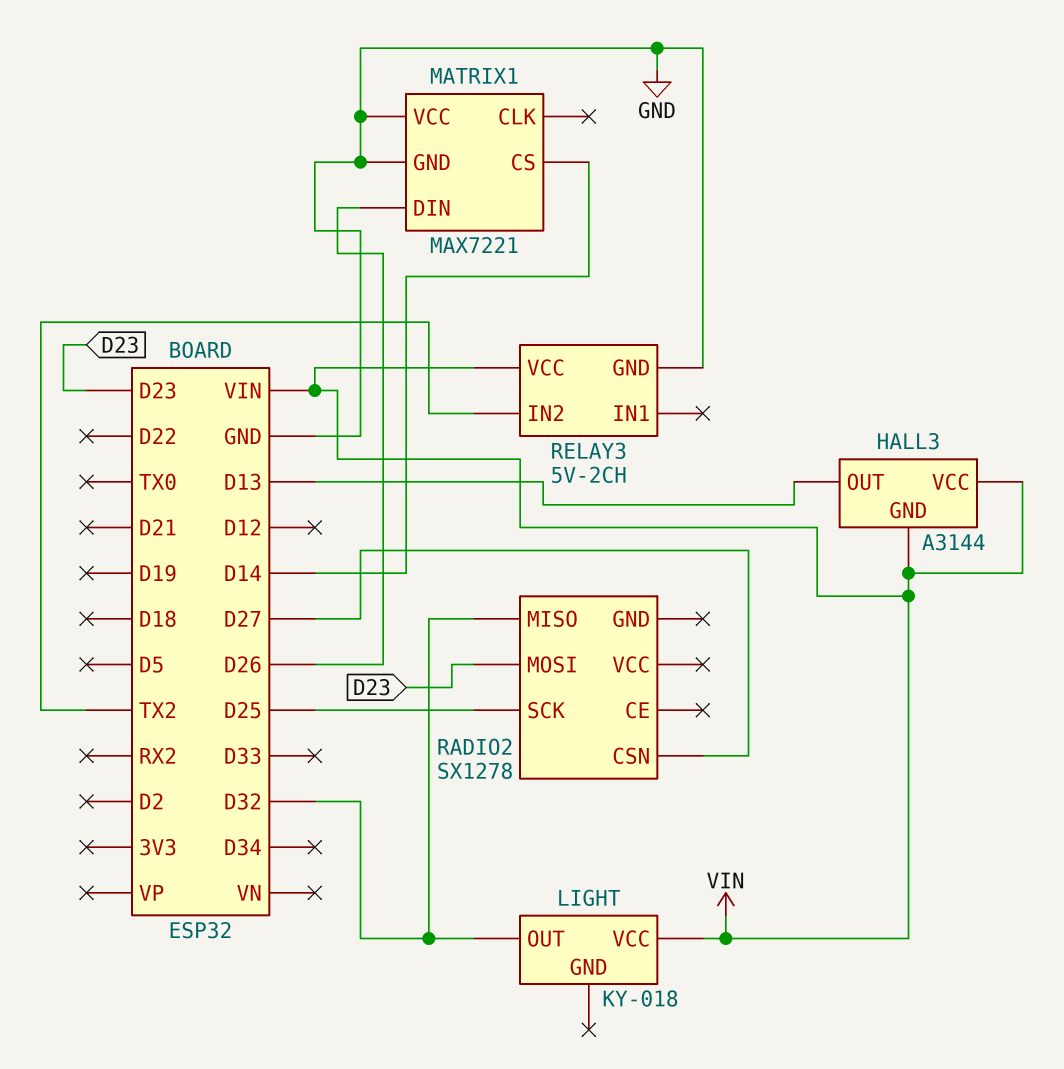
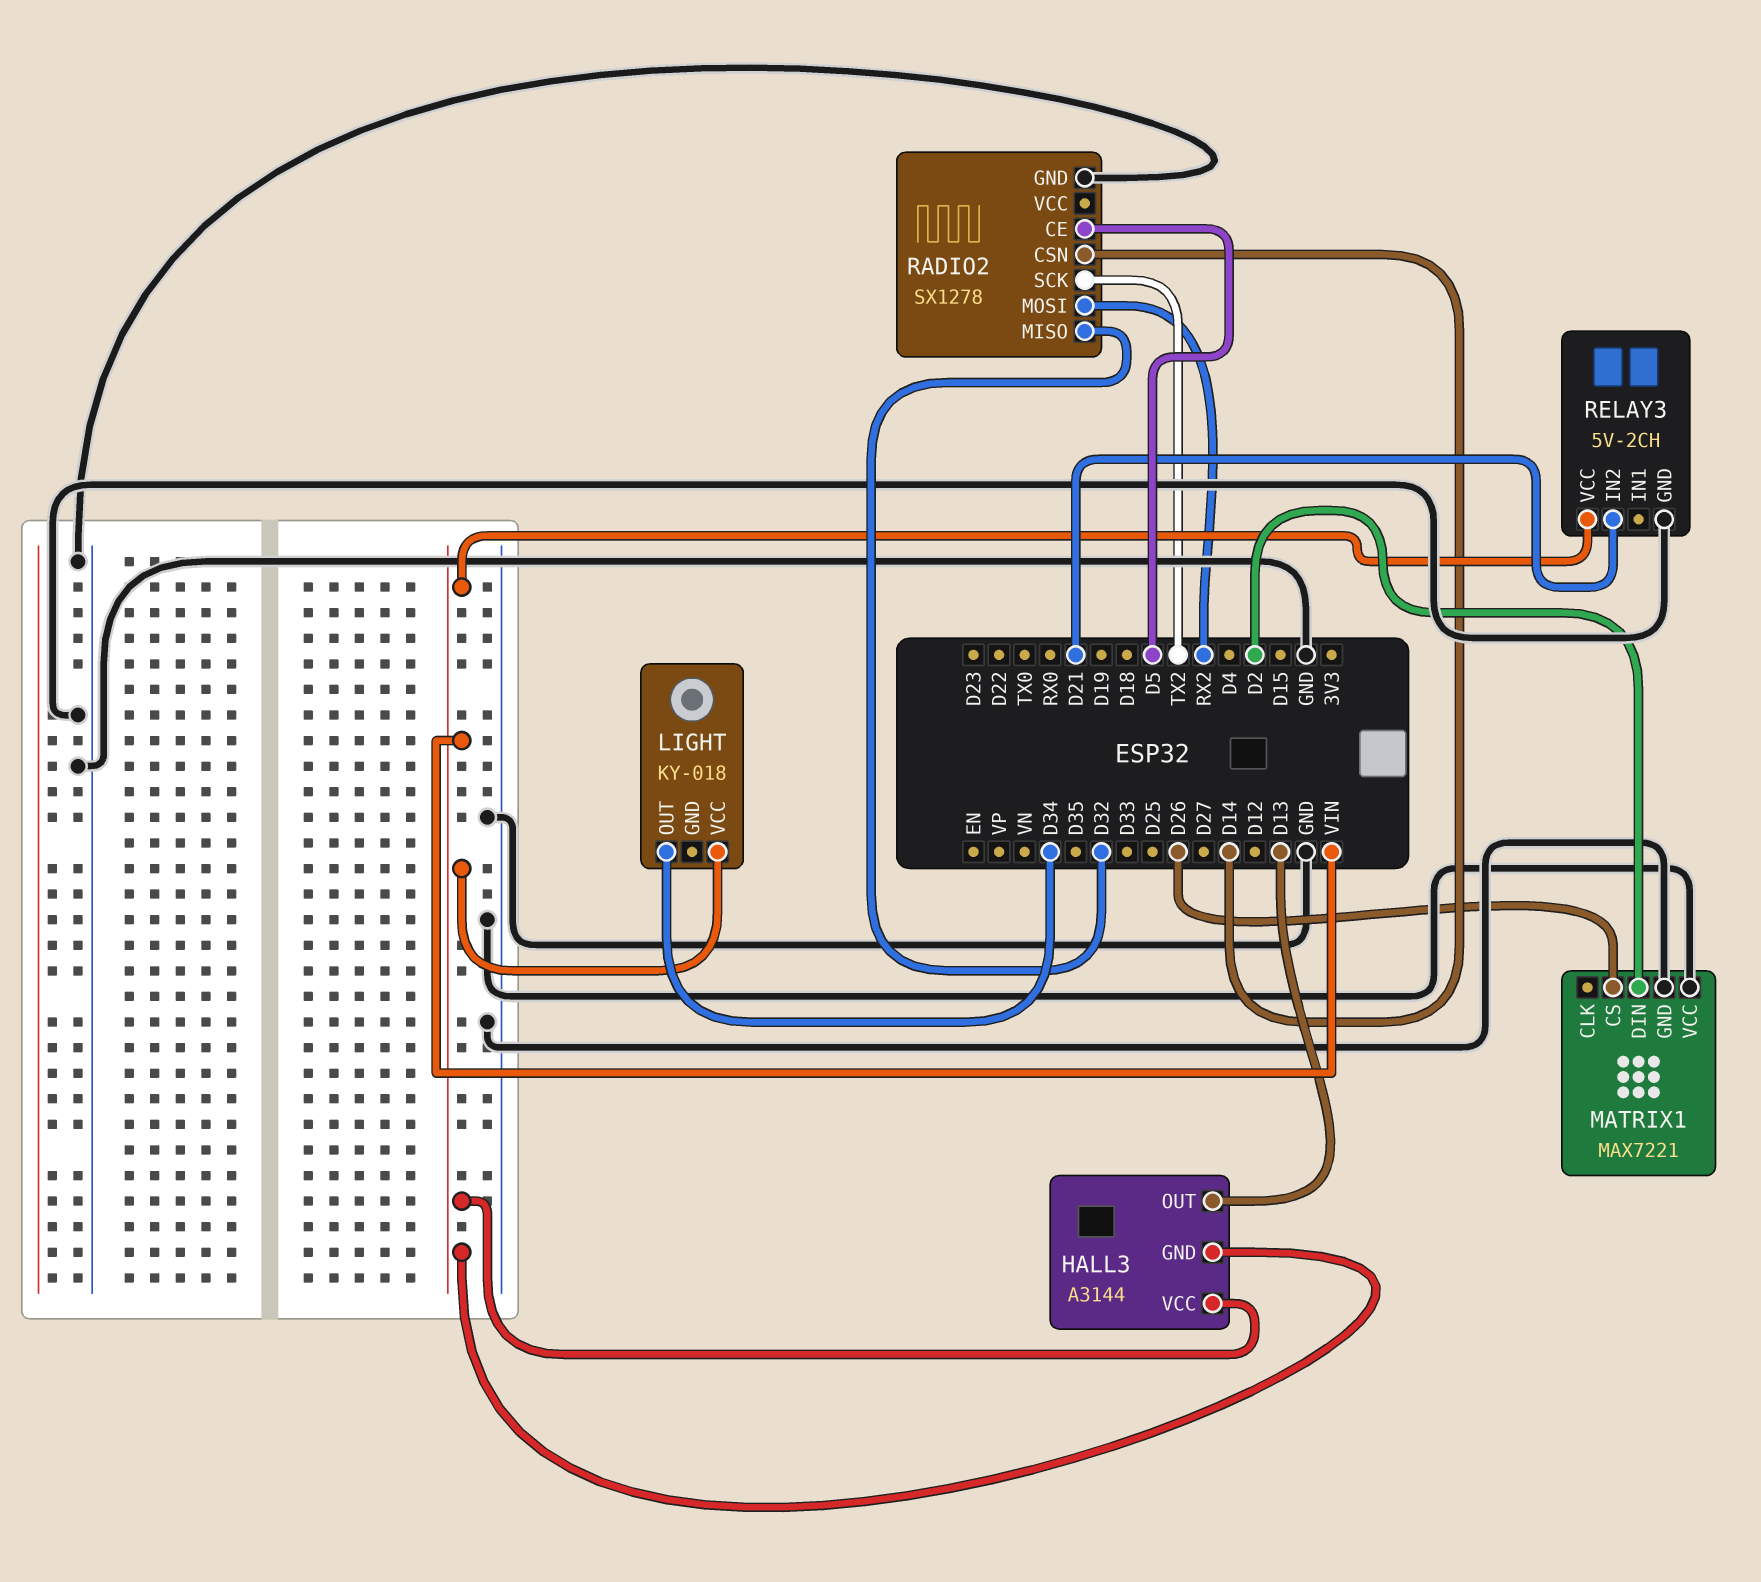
LIGHT pin OUT: D32 -> D34
MATRIX1 pin CS: D14 -> D26
MATRIX1 pin DIN: D26 -> D2
RADIO2 pin CE: none -> D5
RADIO2 pin CSN: D27 -> D14
RADIO2 pin GND: none -> GND
RADIO2 pin MOSI: D23 -> RX2
RADIO2 pin SCK: D25 -> TX2
RELAY3 pin IN2: TX2 -> D21

